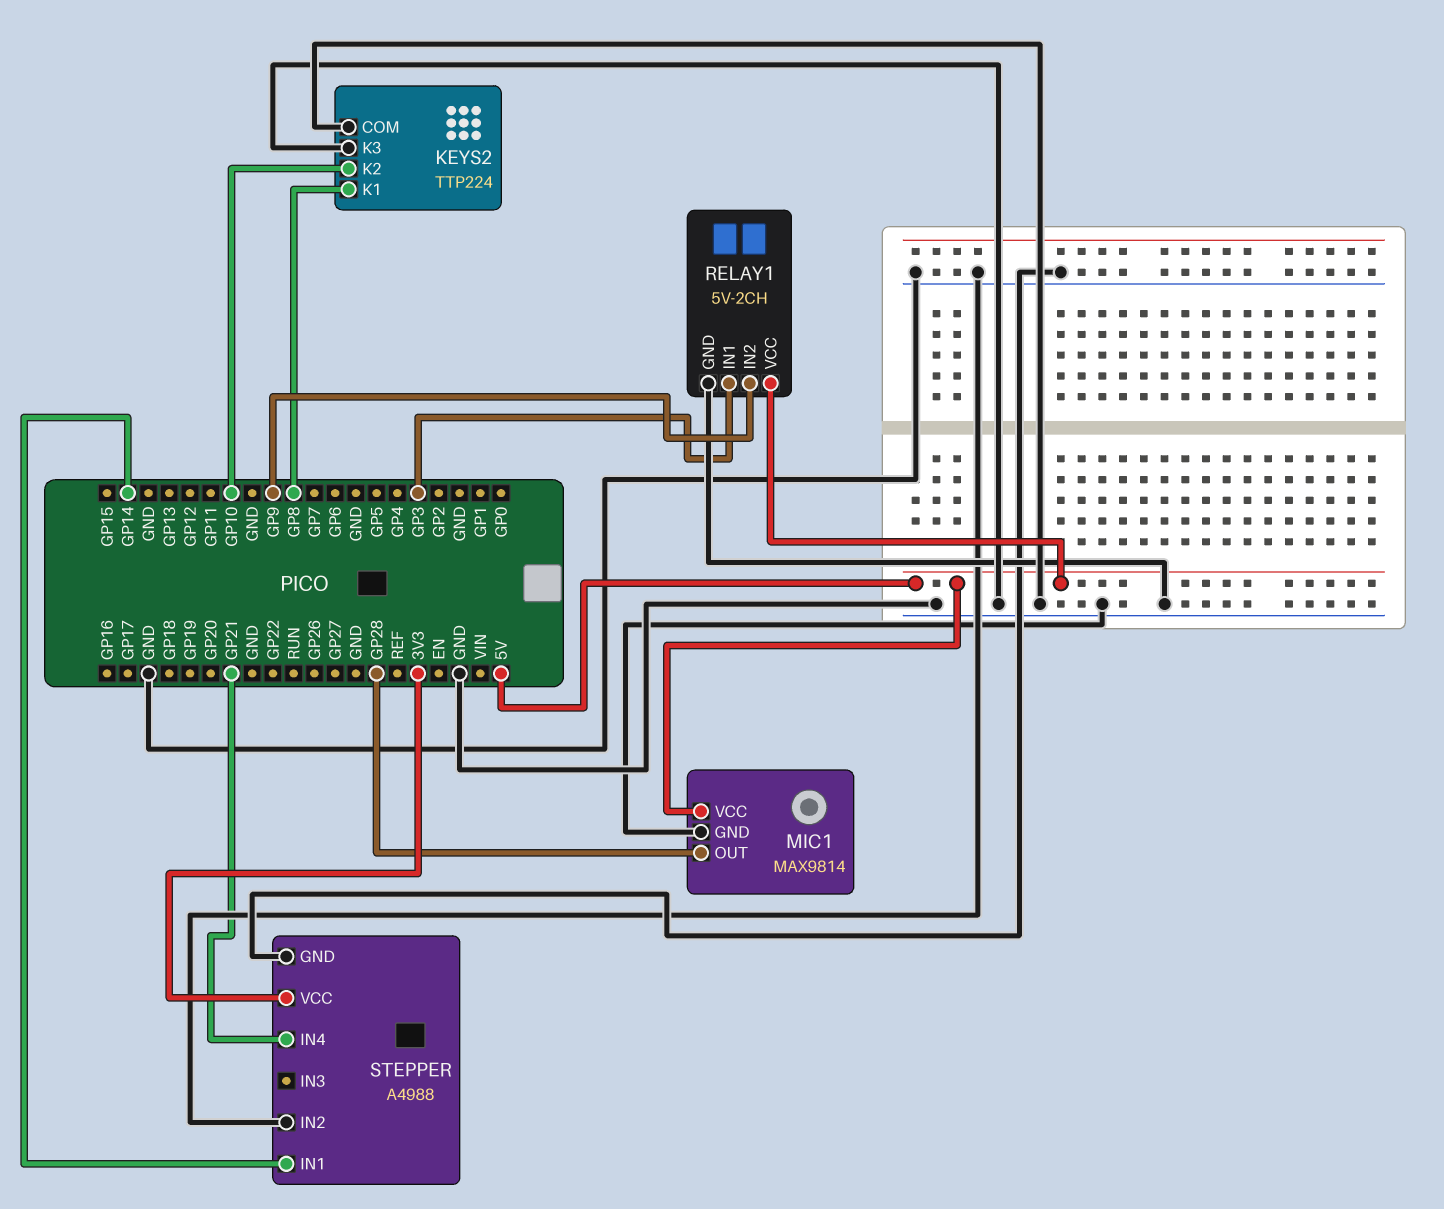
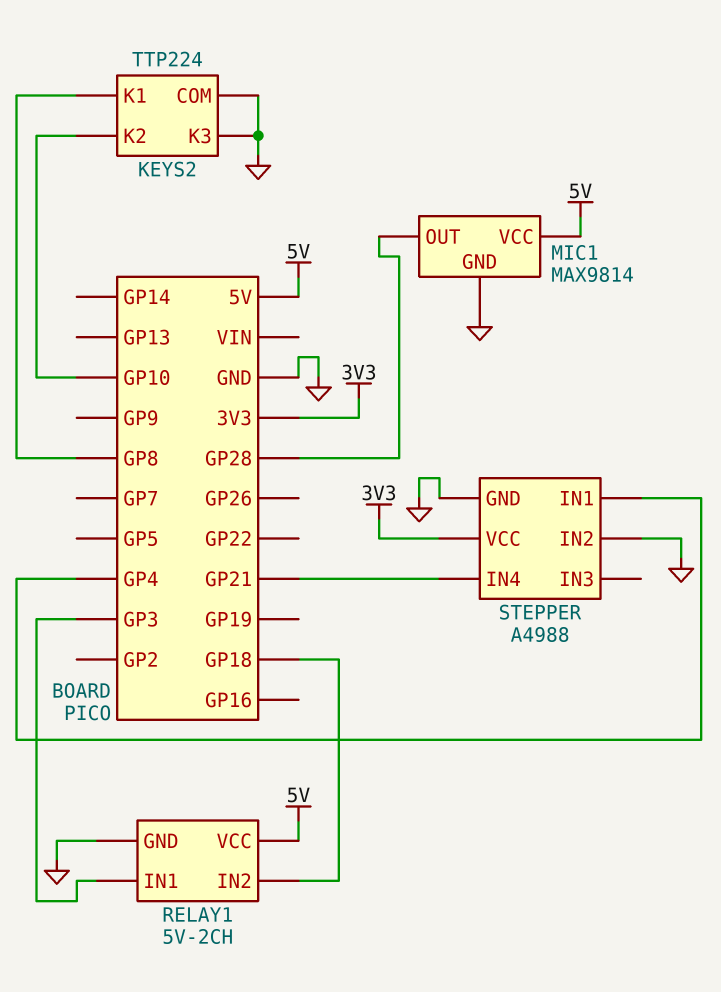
RELAY1 pin IN2: GP9 -> GP18
STEPPER pin IN1: GP14 -> GP4

